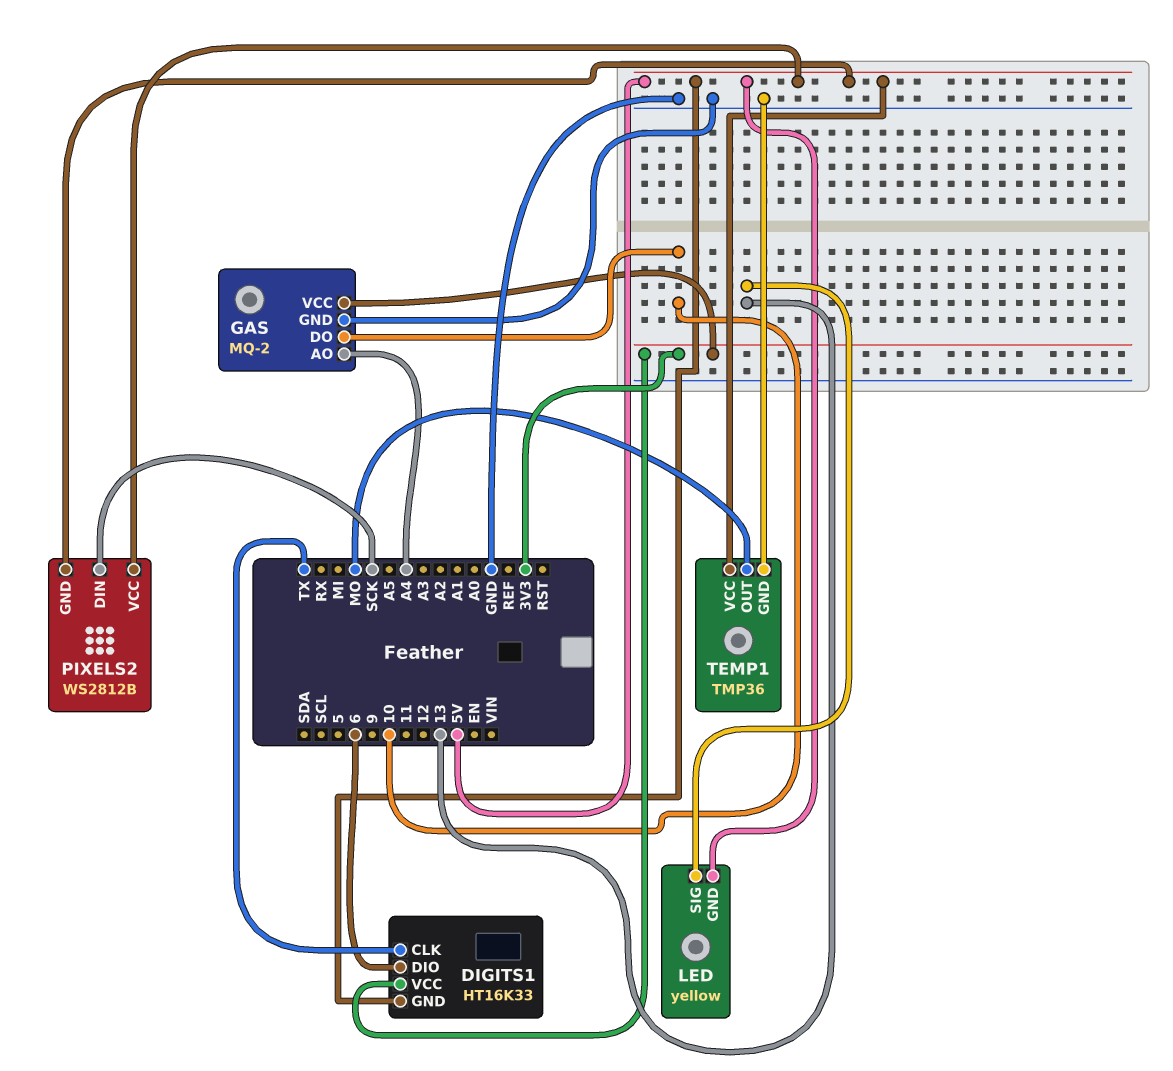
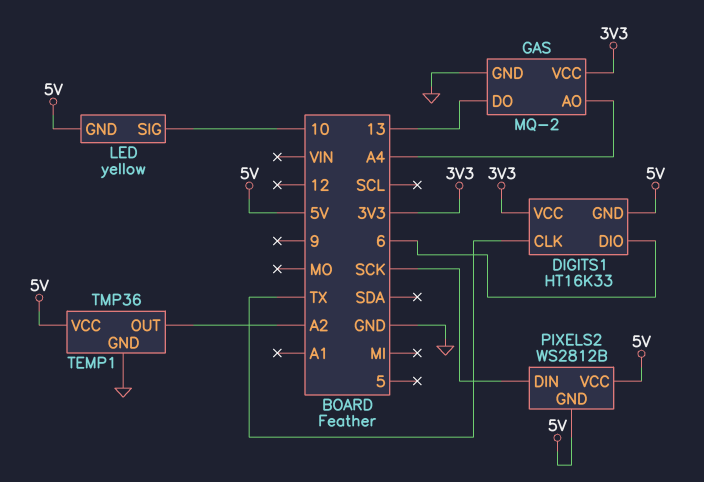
GAS pin DO: 10 -> 13
LED pin SIG: 13 -> 10
TEMP1 pin OUT: MO -> A2

